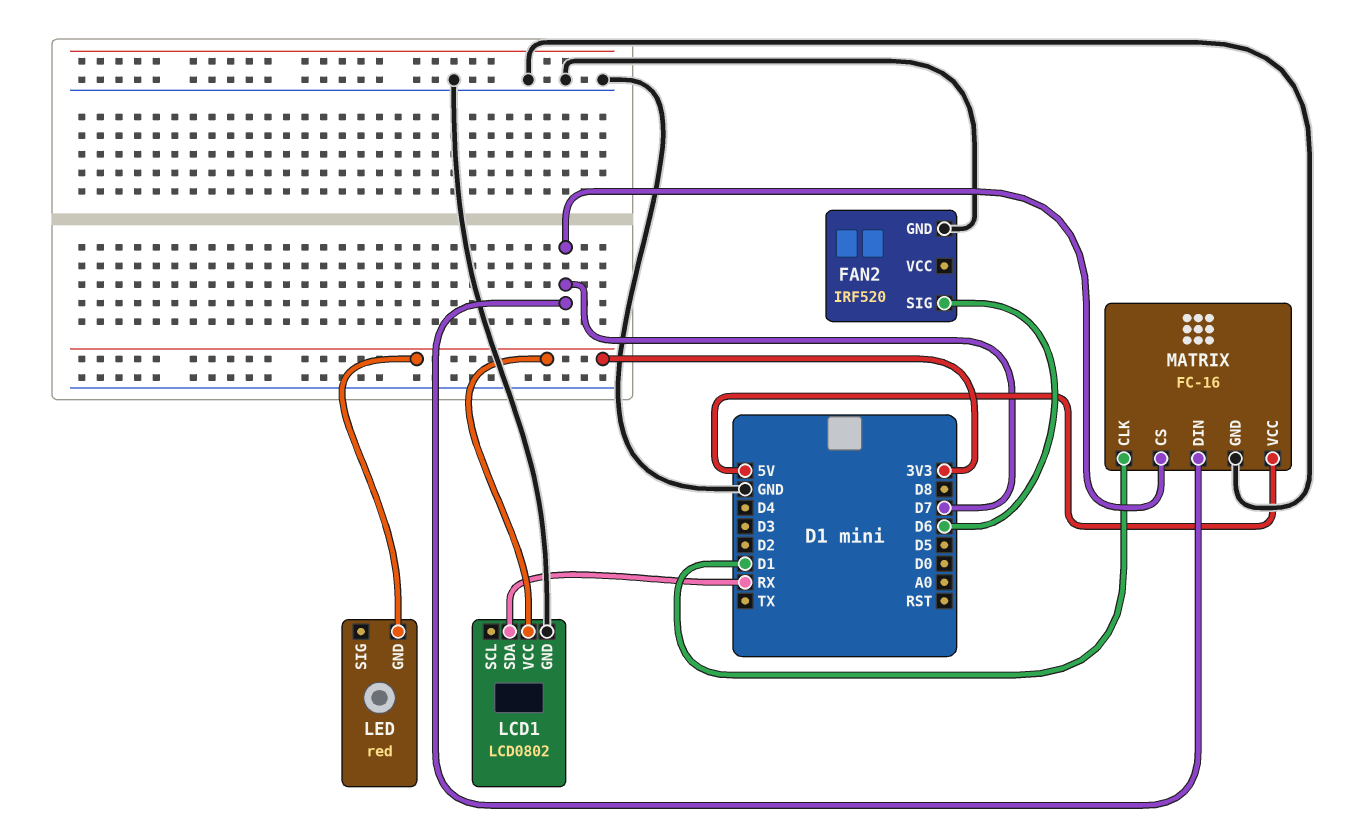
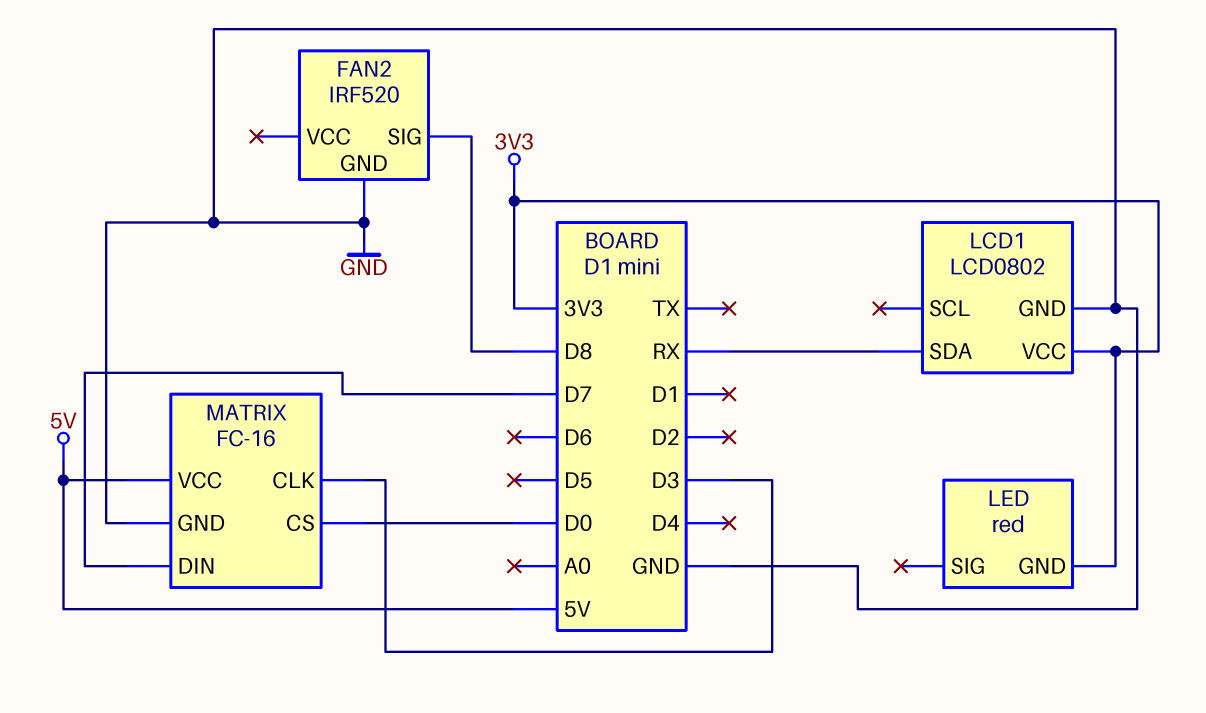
FAN2 pin SIG: D6 -> D8
MATRIX pin CLK: D1 -> D3
MATRIX pin CS: D7 -> D0

